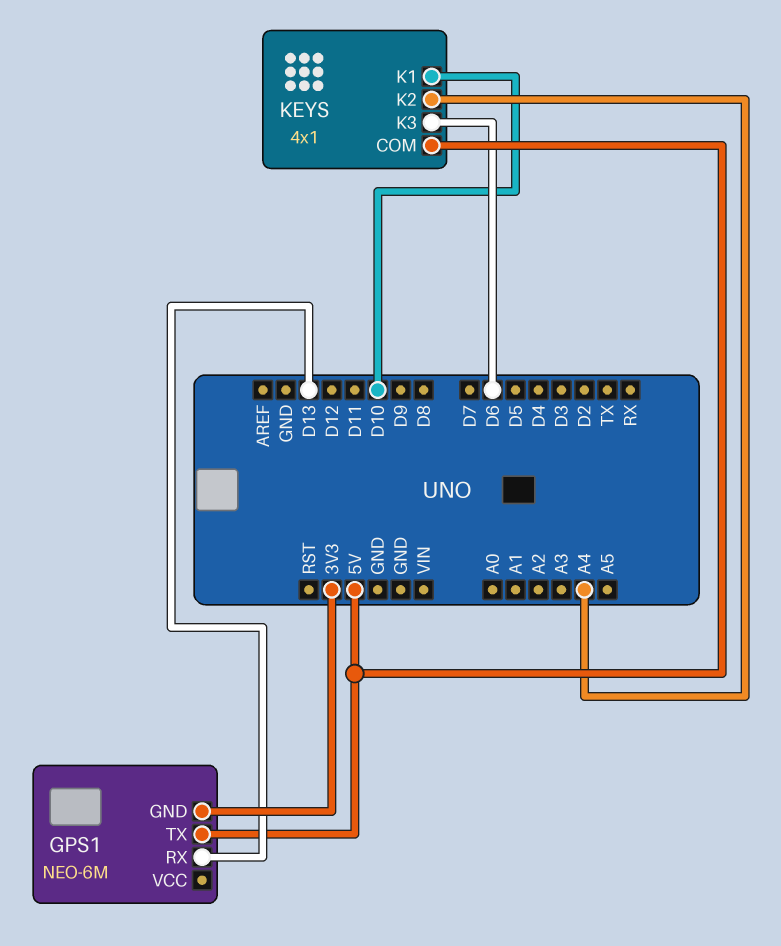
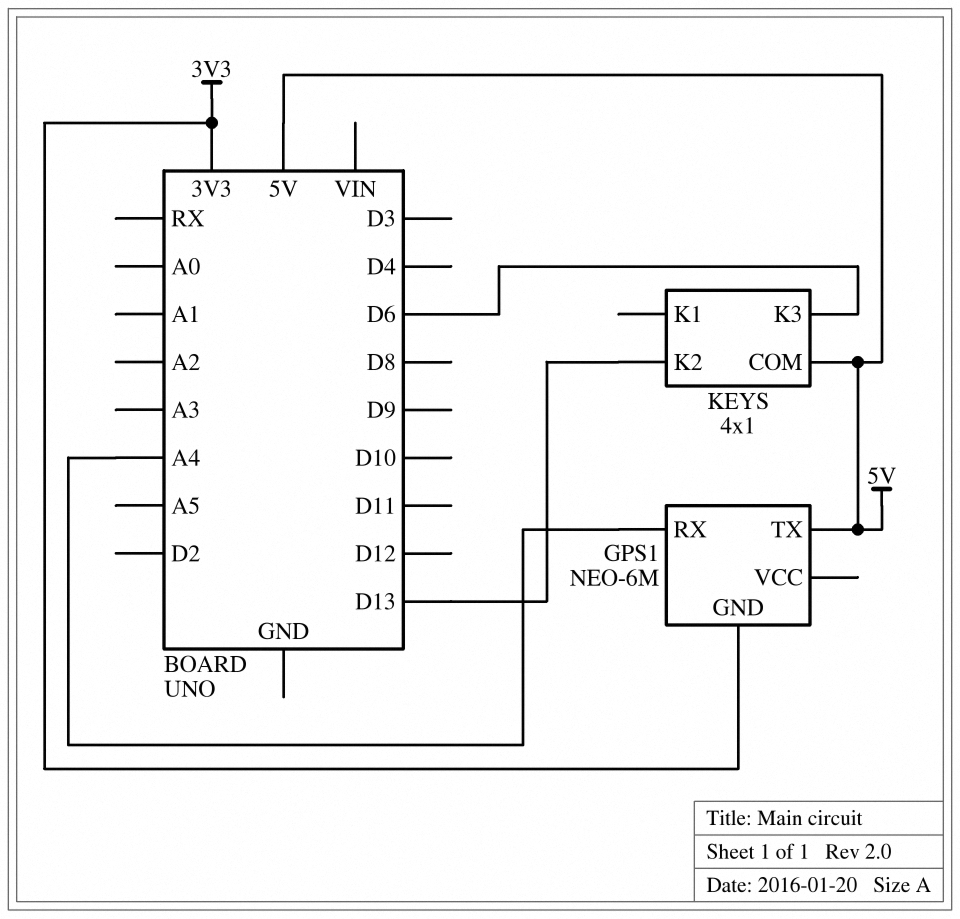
GPS1 pin RX: D13 -> A4
KEYS pin K1: D10 -> none
KEYS pin K2: A4 -> D13

